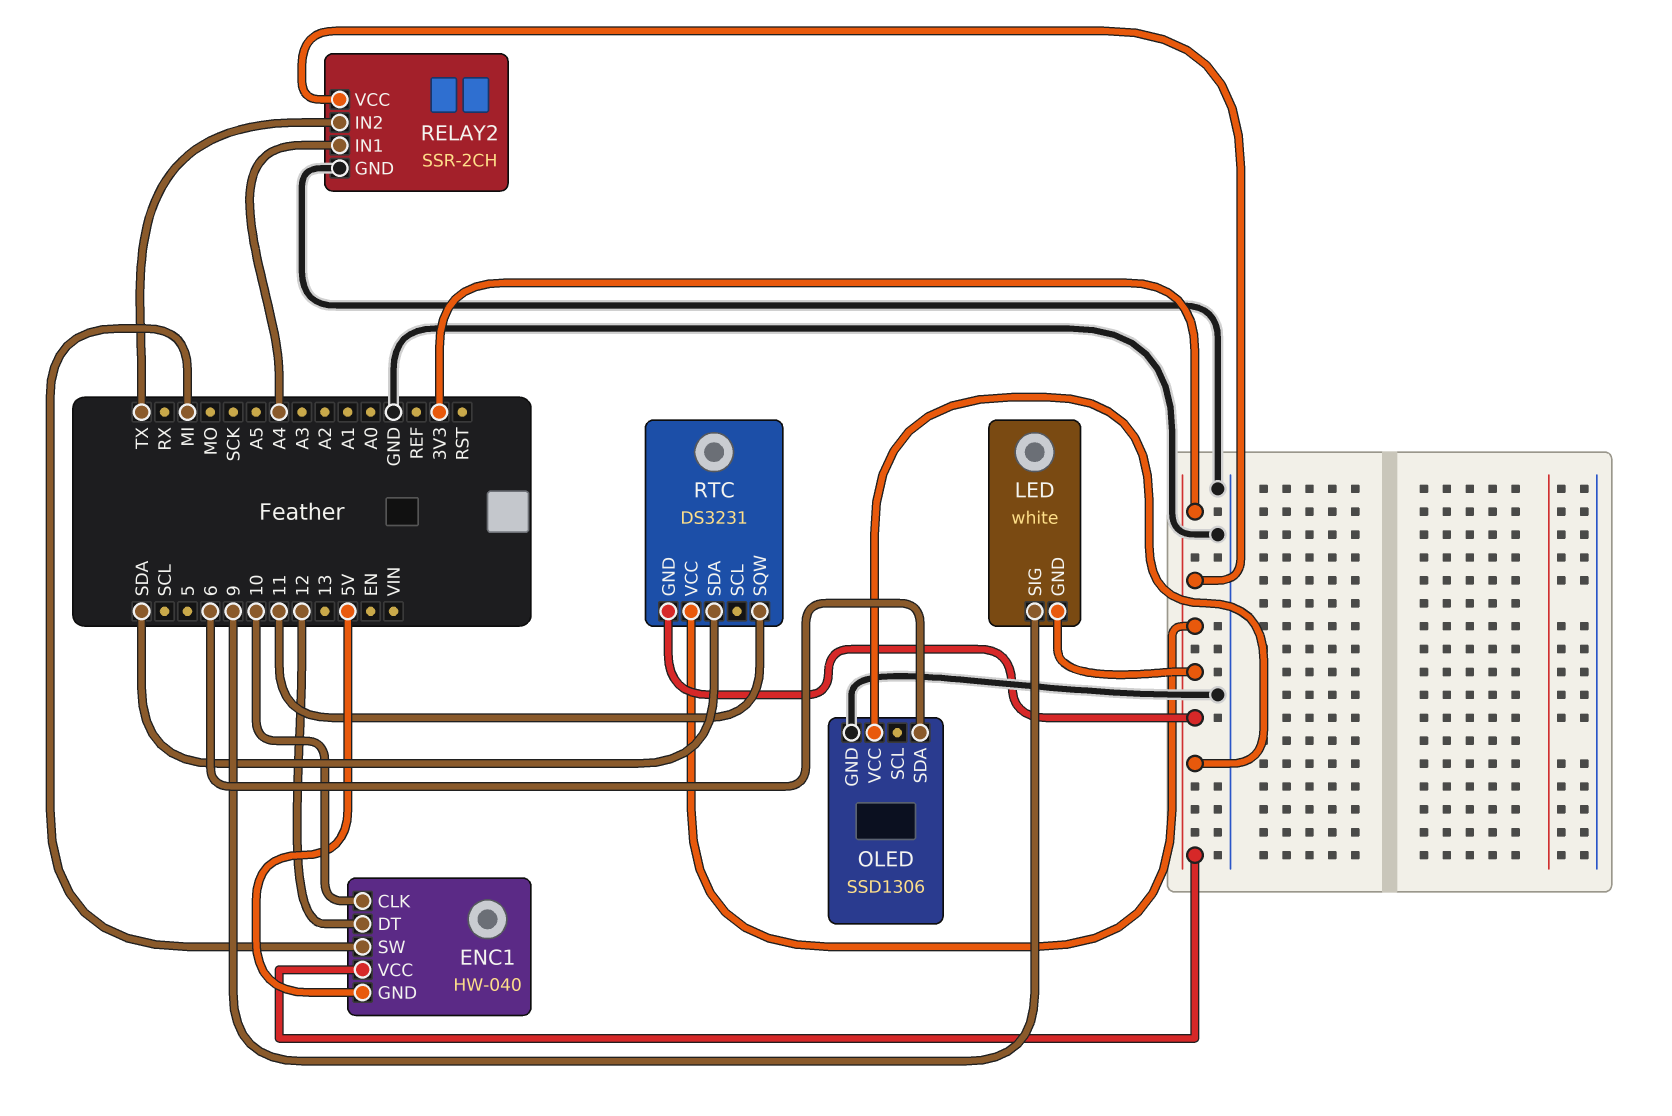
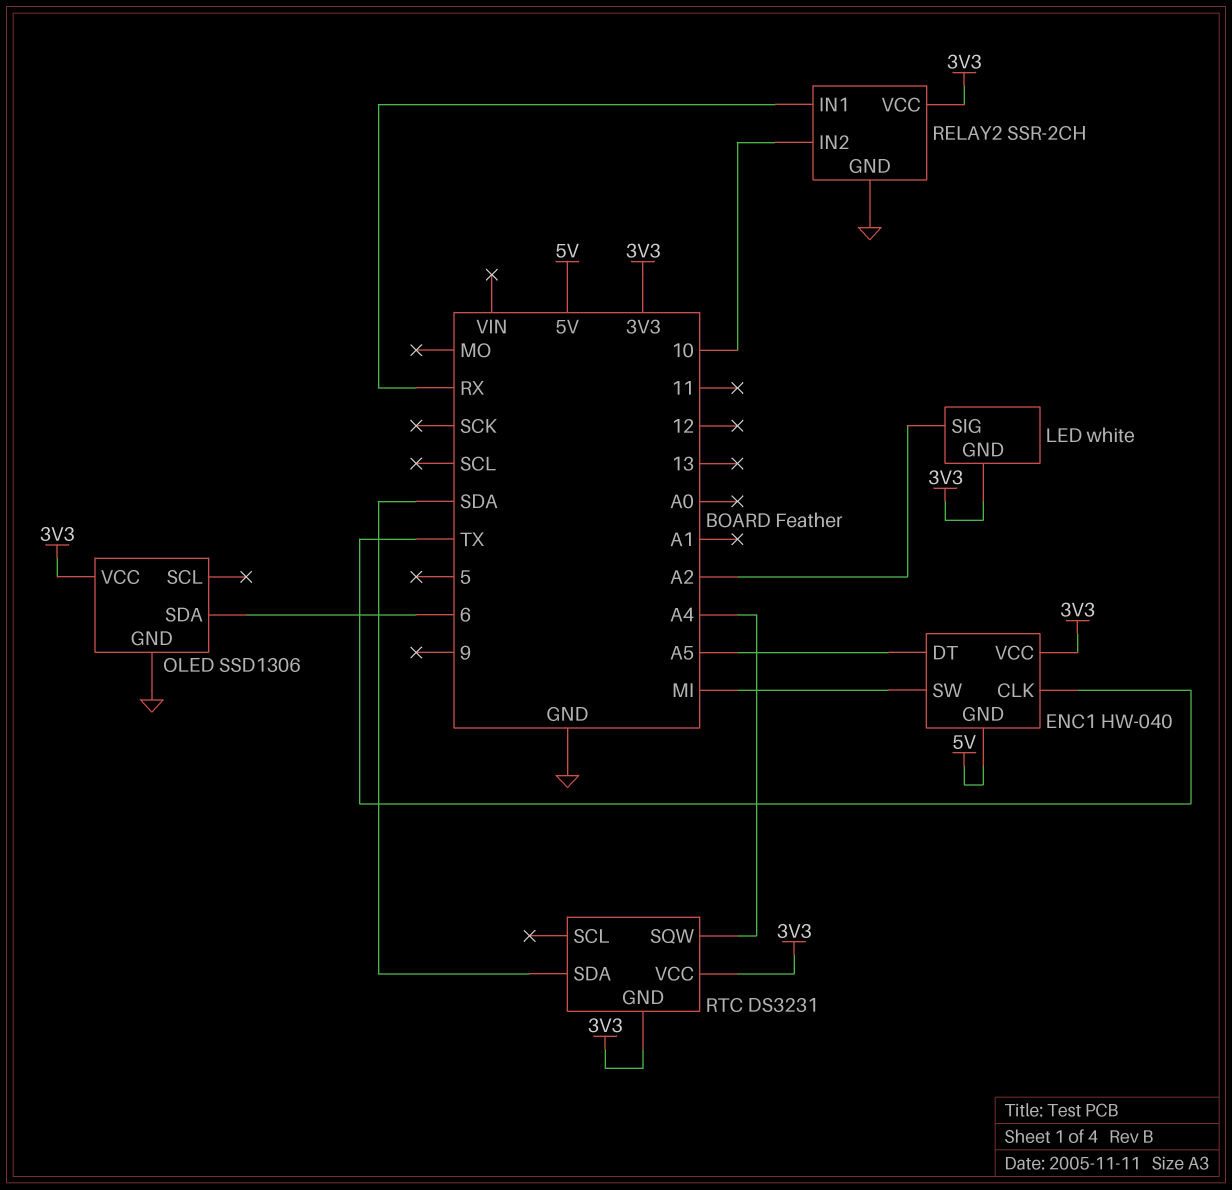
ENC1 pin CLK: 10 -> TX
ENC1 pin DT: 12 -> A5
LED pin SIG: 9 -> A2
RELAY2 pin IN1: A4 -> RX
RELAY2 pin IN2: TX -> 10
RTC pin SQW: 11 -> A4

